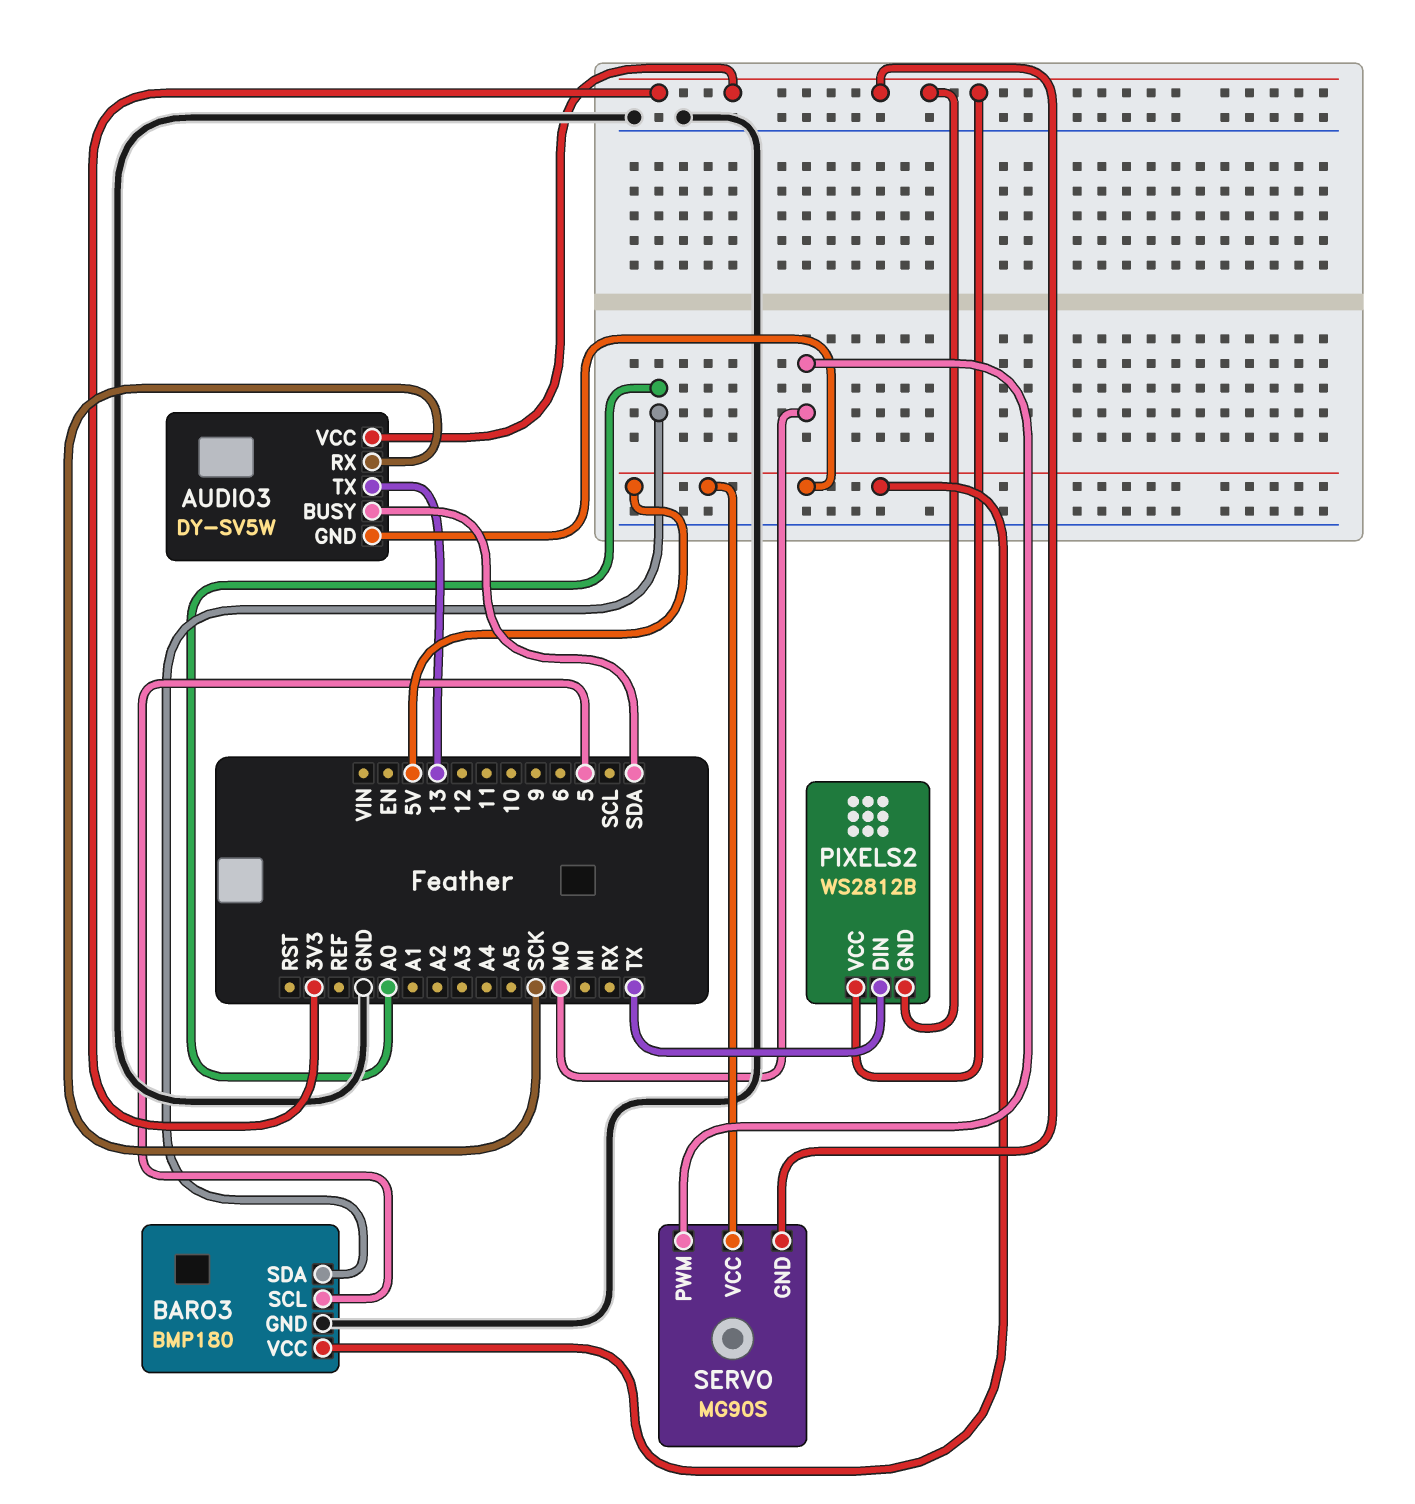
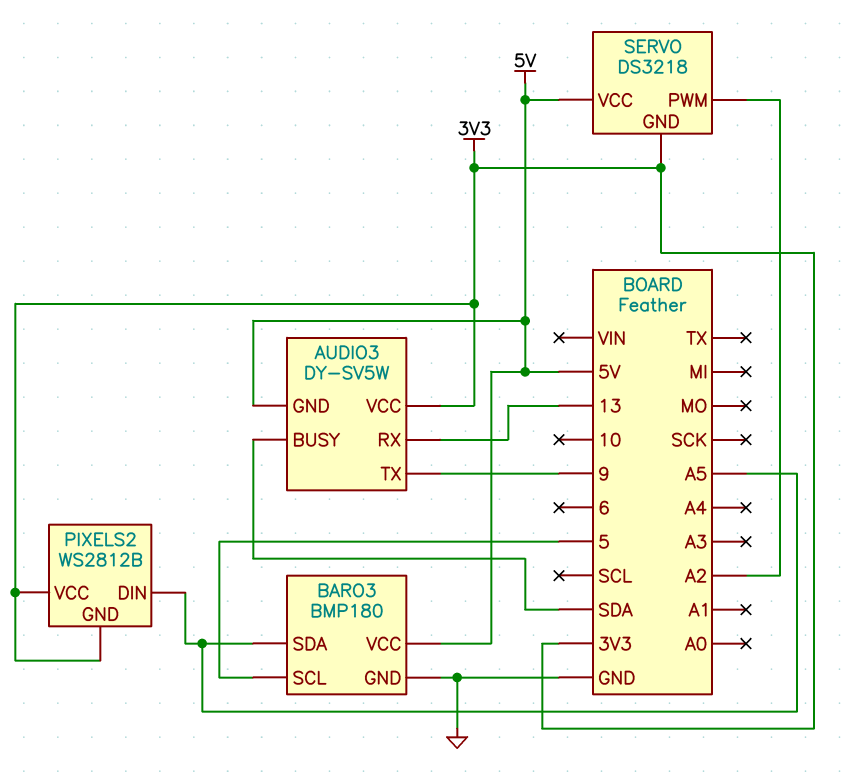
AUDIO3 pin RX: SCK -> 13
AUDIO3 pin TX: 13 -> 9
BARO3 pin SDA: A0 -> A5
PIXELS2 pin DIN: TX -> A5
SERVO: MG90S -> DS3218
SERVO pin PWM: MO -> A2

